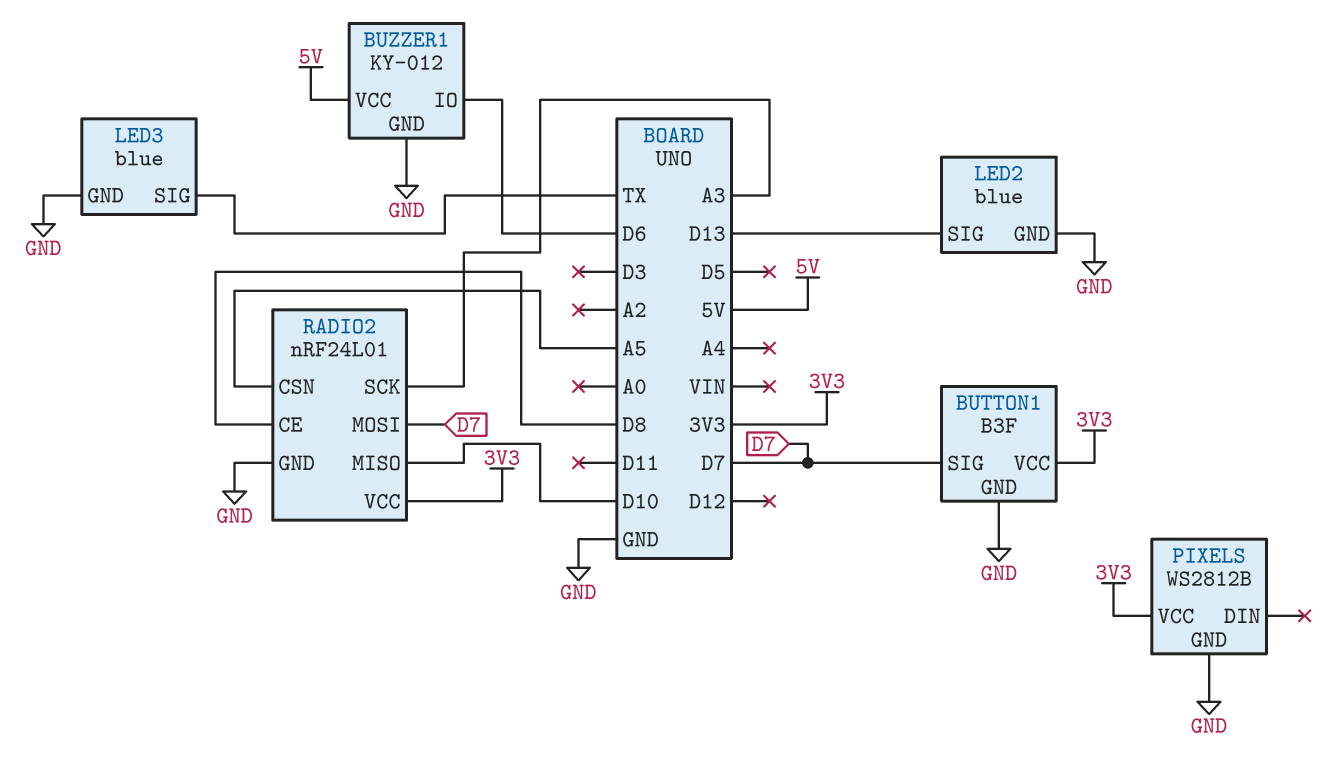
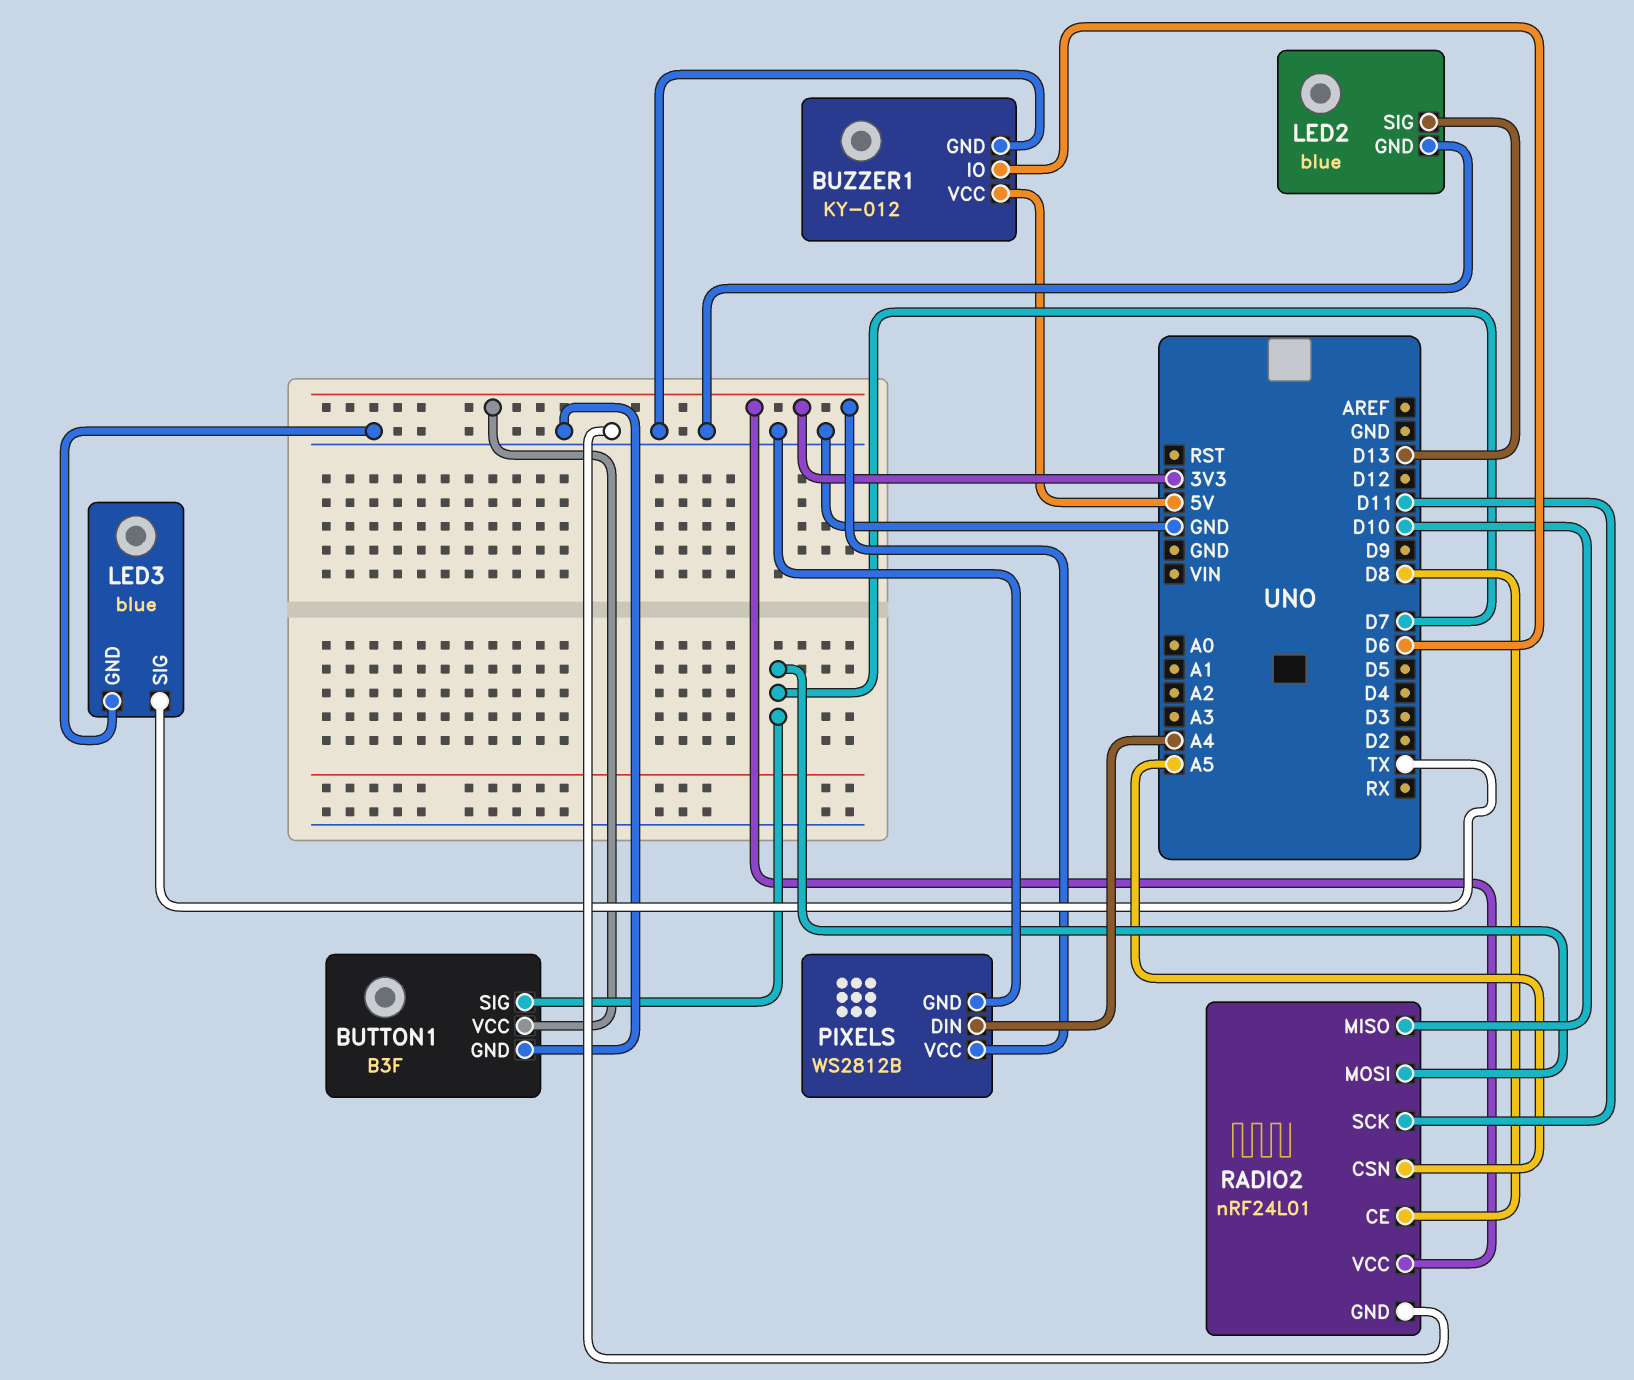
PIXELS pin DIN: none -> A4
RADIO2 pin SCK: A3 -> D11

